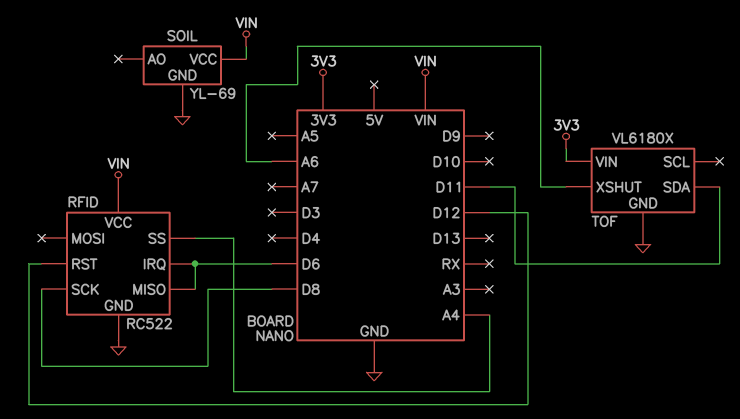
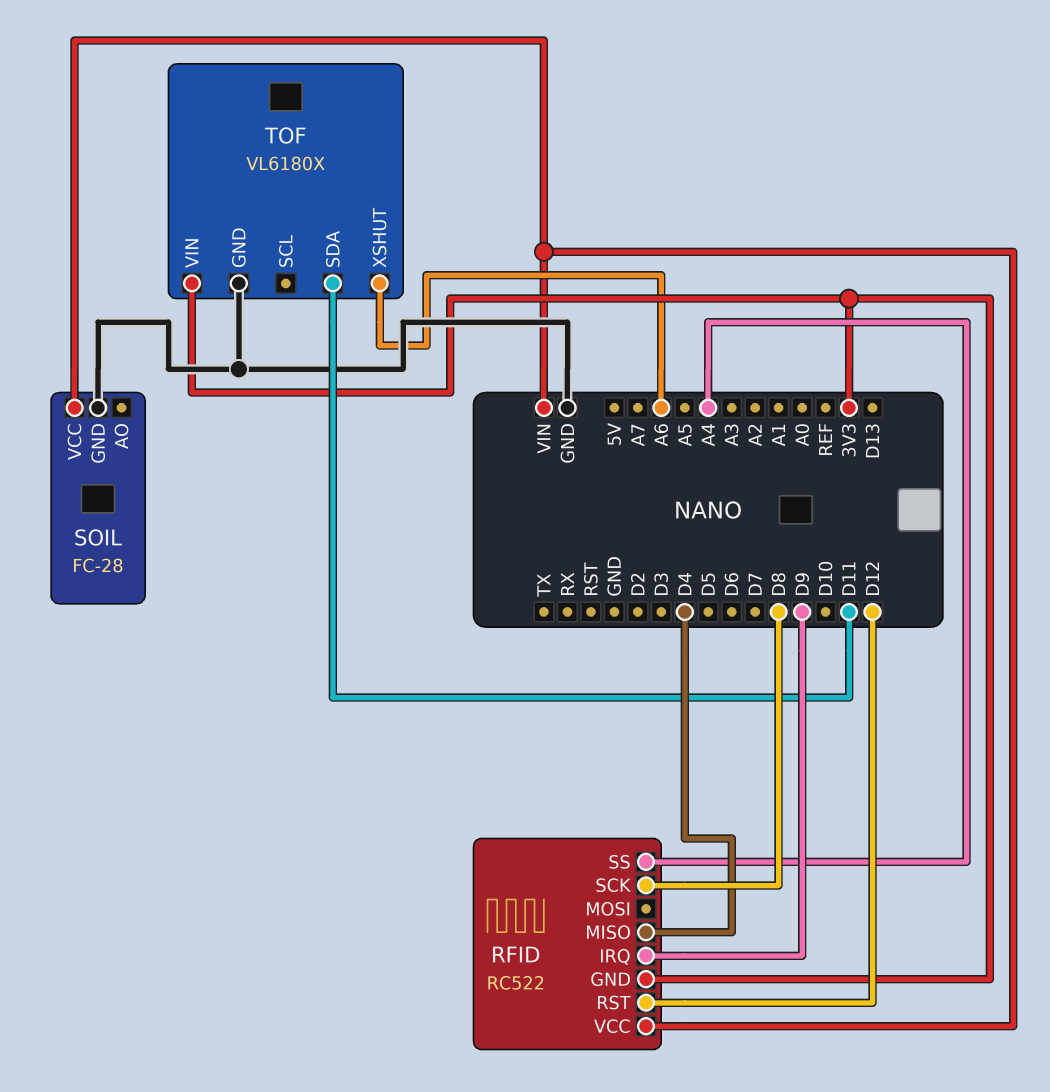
RFID pin GND: GND -> 3V3
RFID pin IRQ: D6 -> D9
RFID pin MISO: D6 -> D4
SOIL: YL-69 -> FC-28

